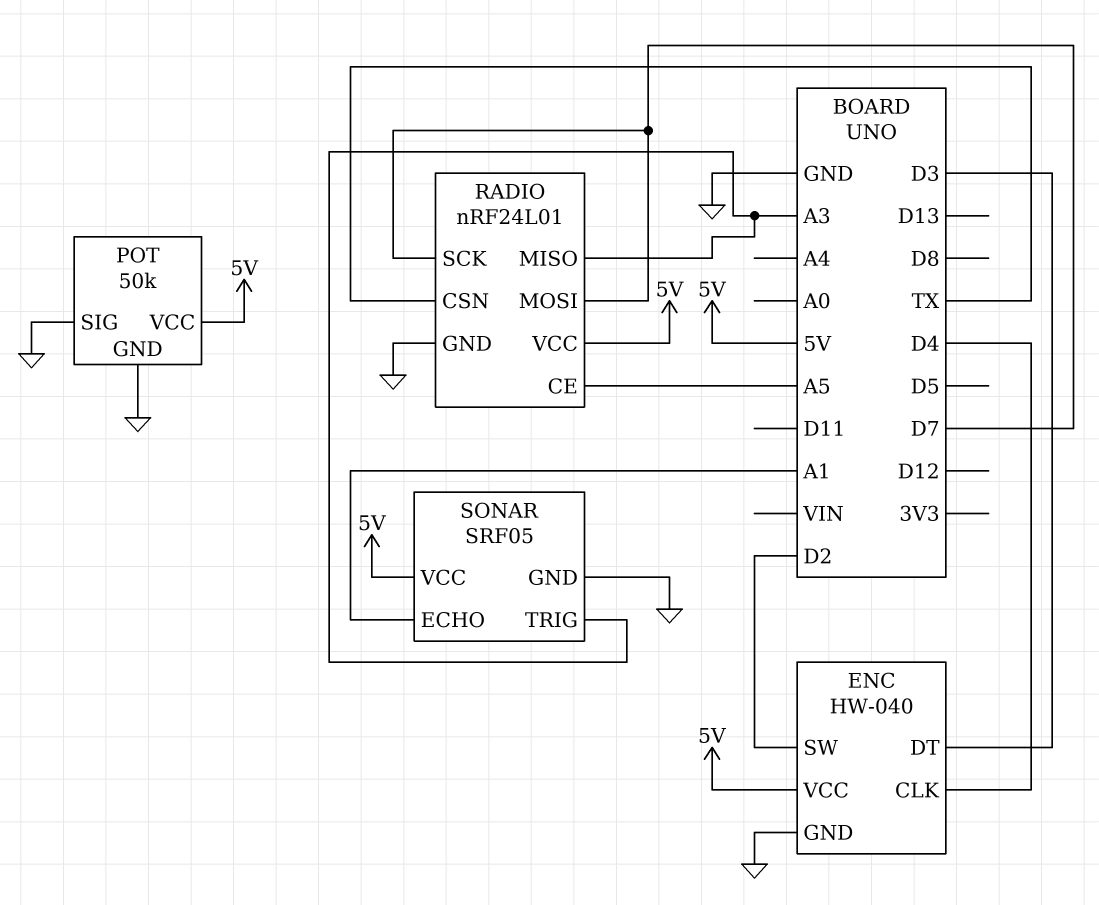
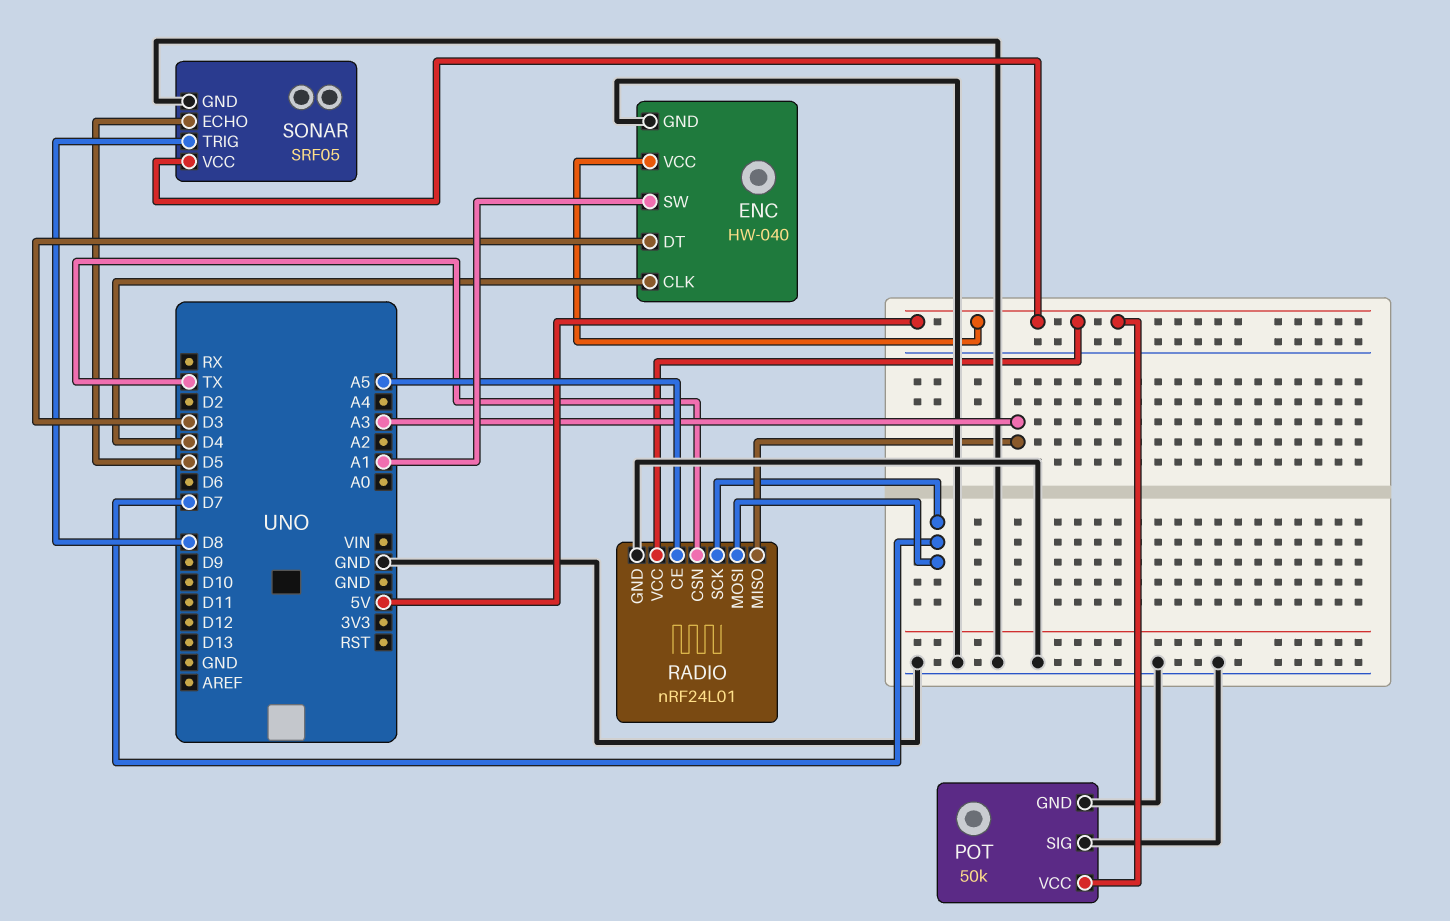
ENC pin SW: D2 -> A1
SONAR pin ECHO: A1 -> D5
SONAR pin TRIG: A3 -> D8

